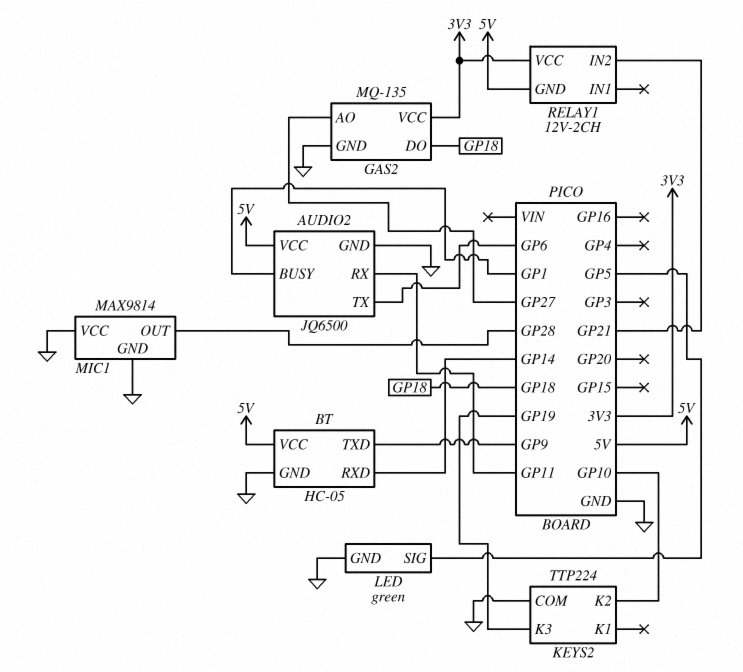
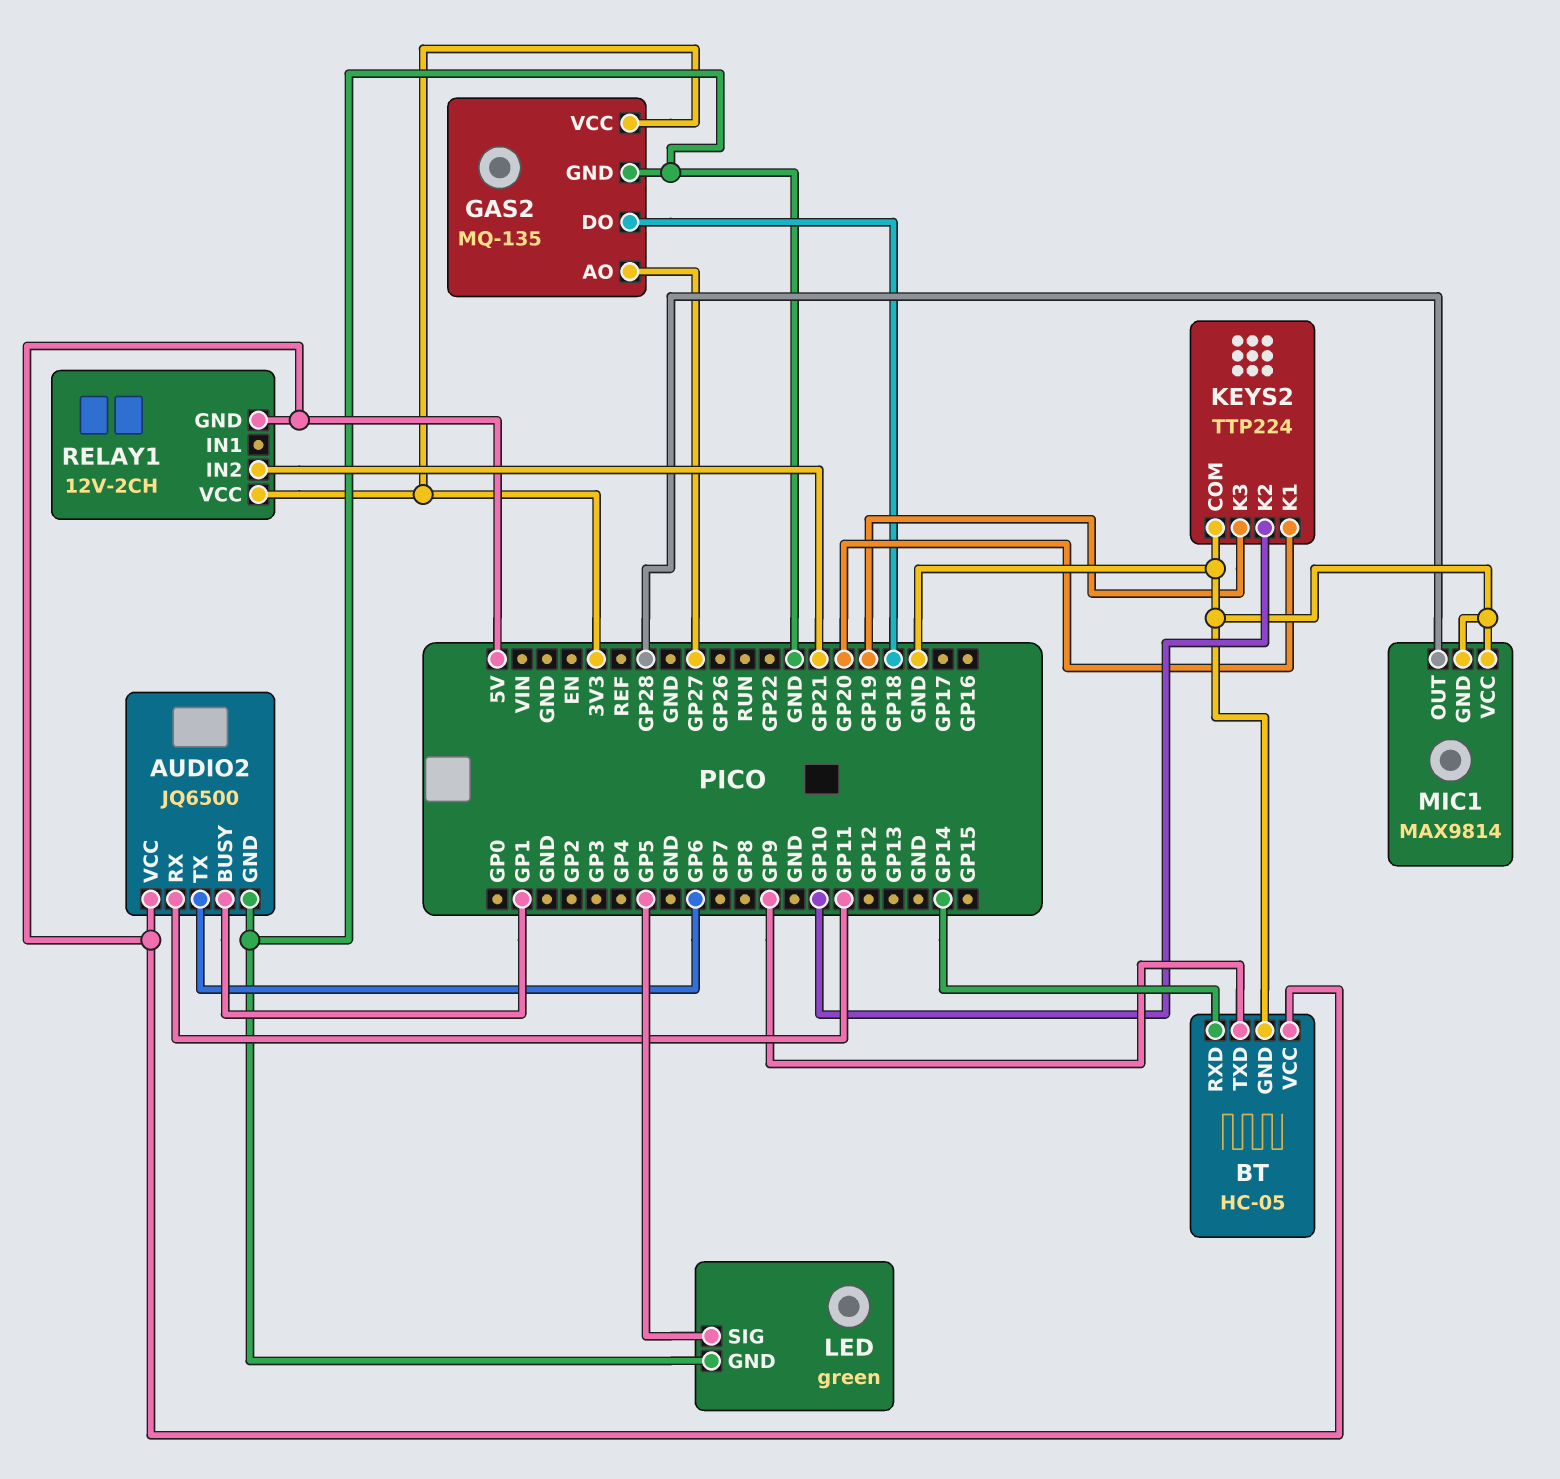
KEYS2 pin K1: none -> GP20

